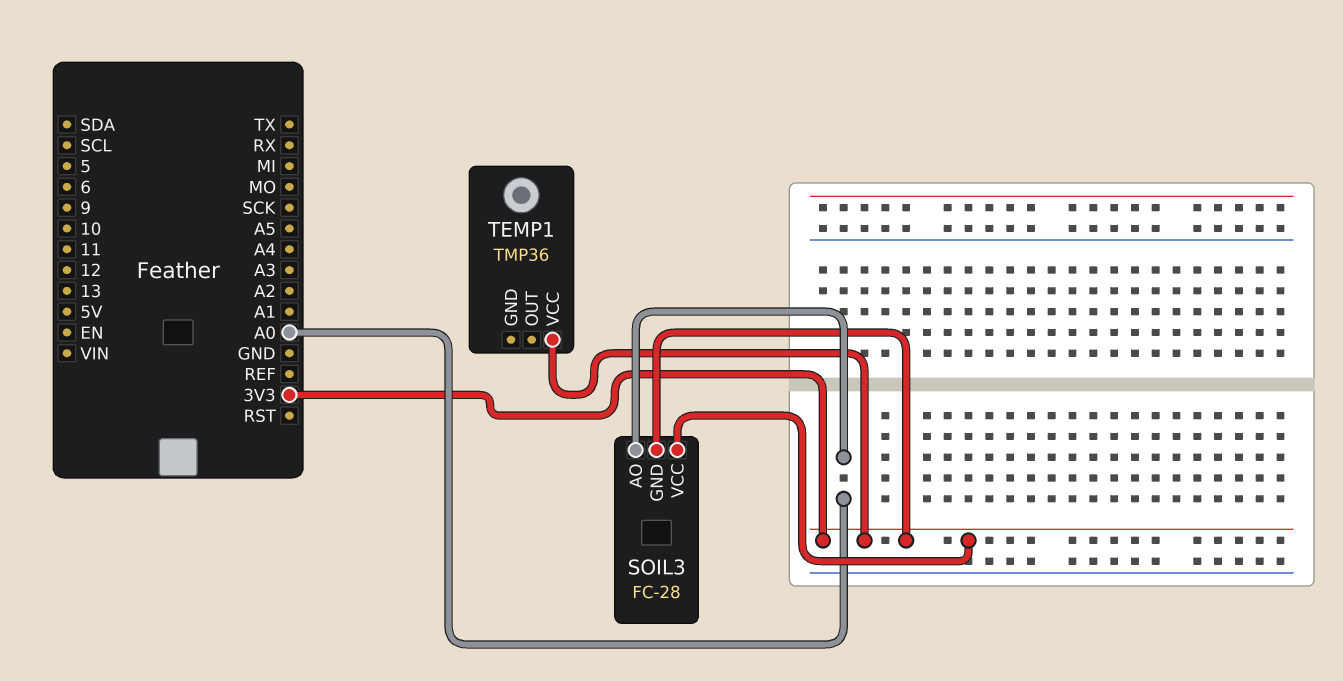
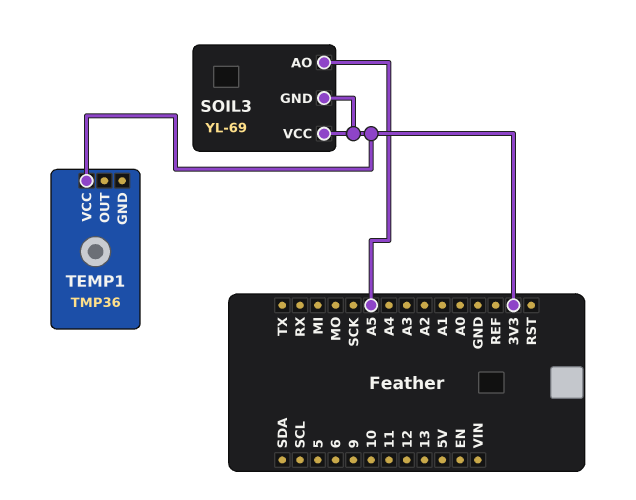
SOIL3: FC-28 -> YL-69
SOIL3 pin AO: A0 -> A5

